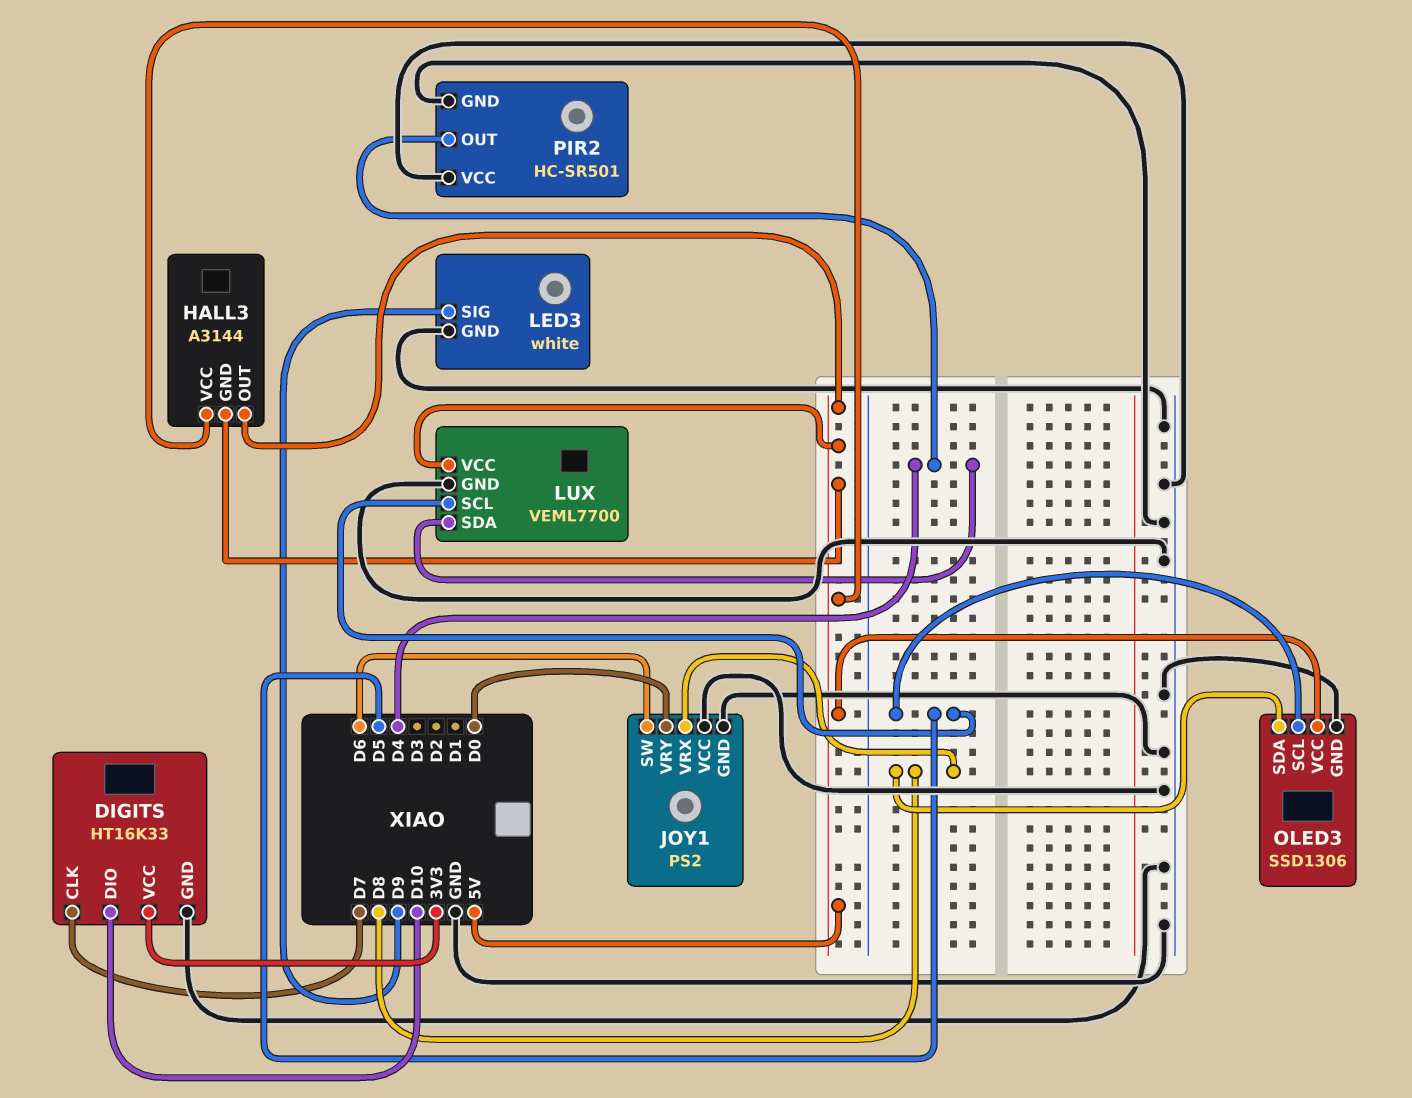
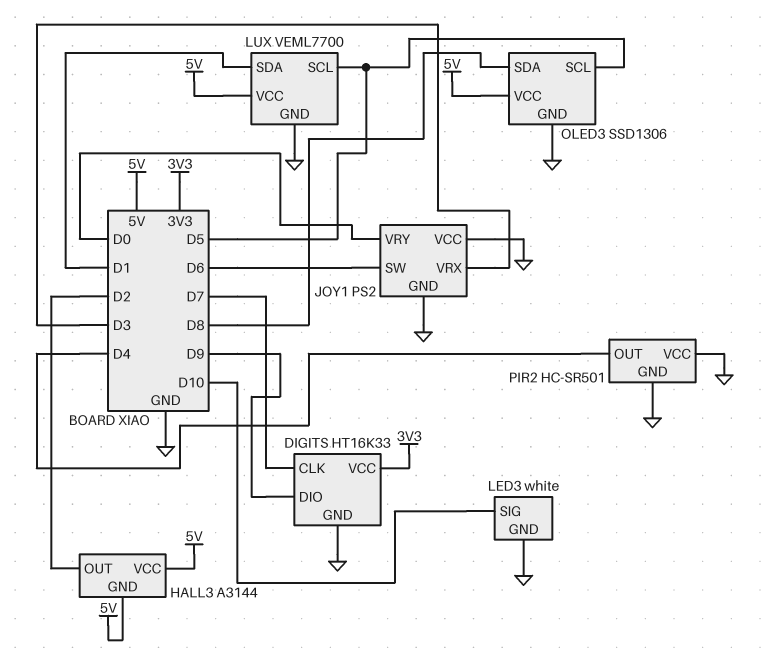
DIGITS pin DIO: D10 -> D9
HALL3 pin OUT: 5V -> D2
JOY1 pin VRX: D8 -> D3
LED3 pin SIG: D9 -> D10
LUX pin SDA: D4 -> D1

